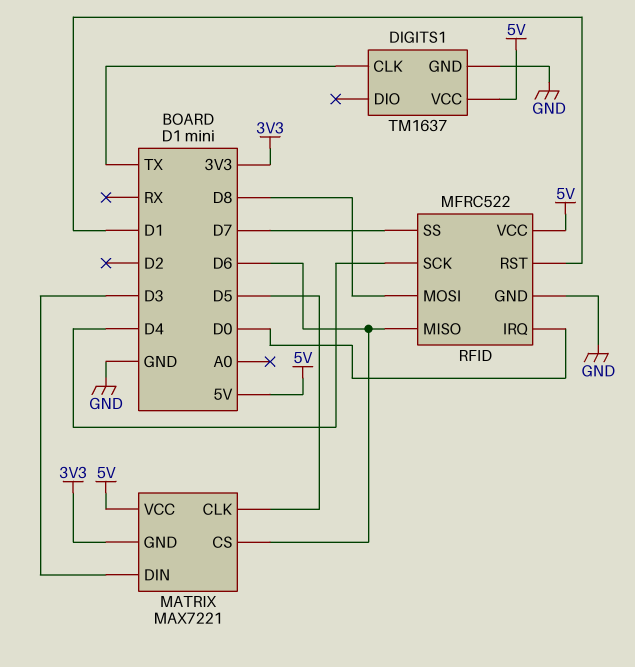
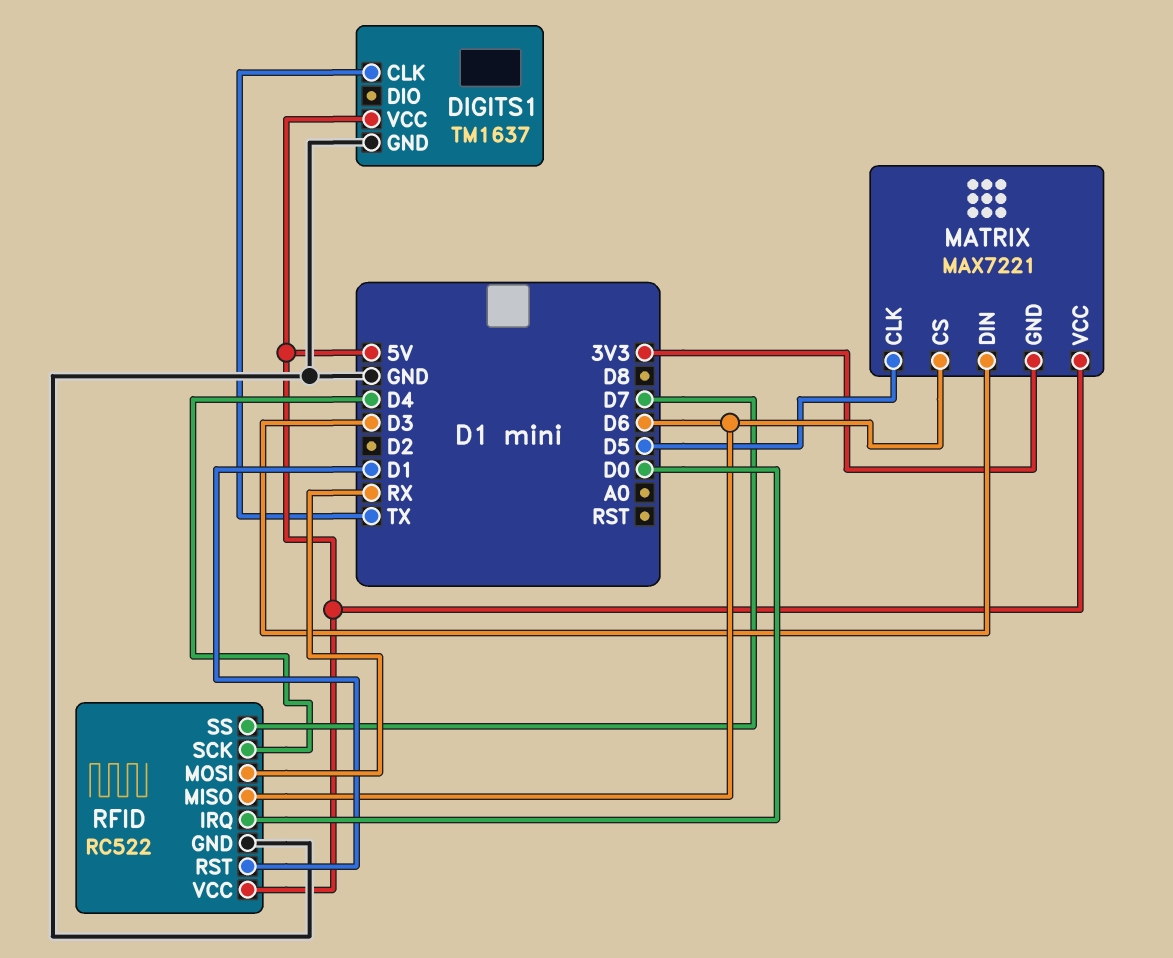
RFID: MFRC522 -> RC522
RFID pin MOSI: D8 -> RX

